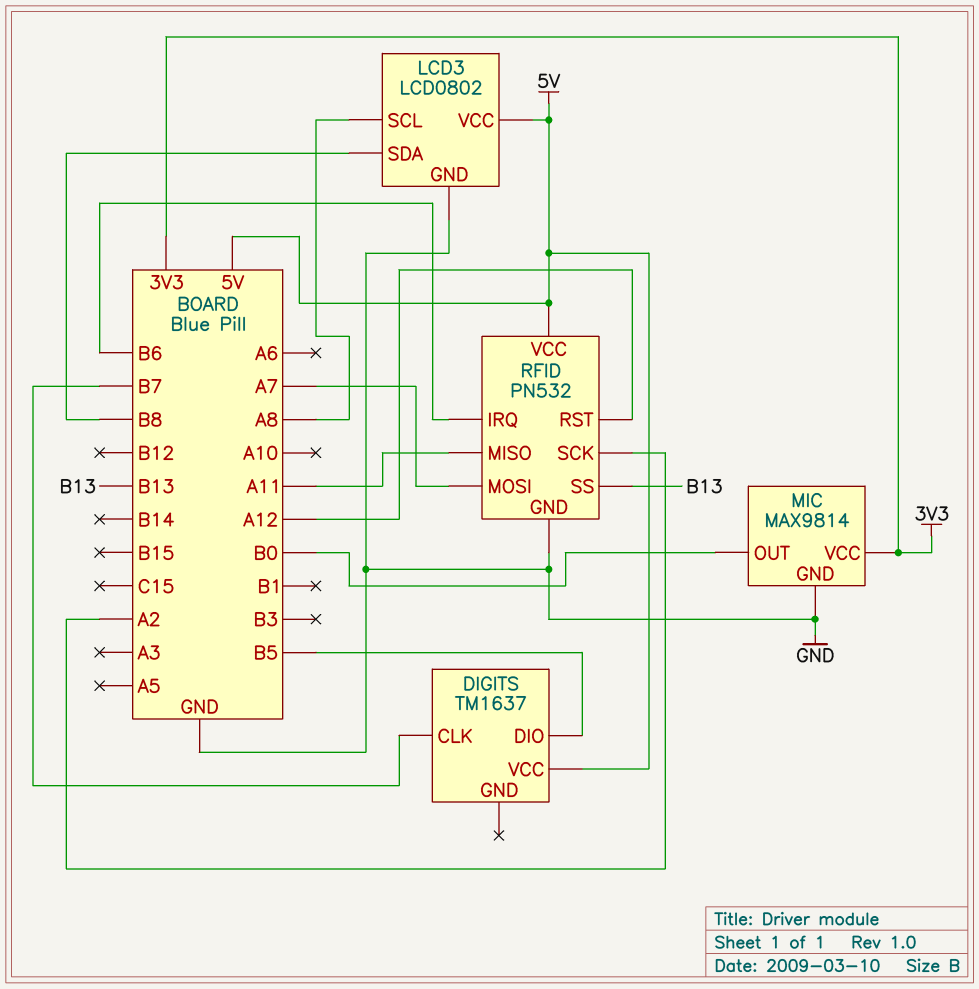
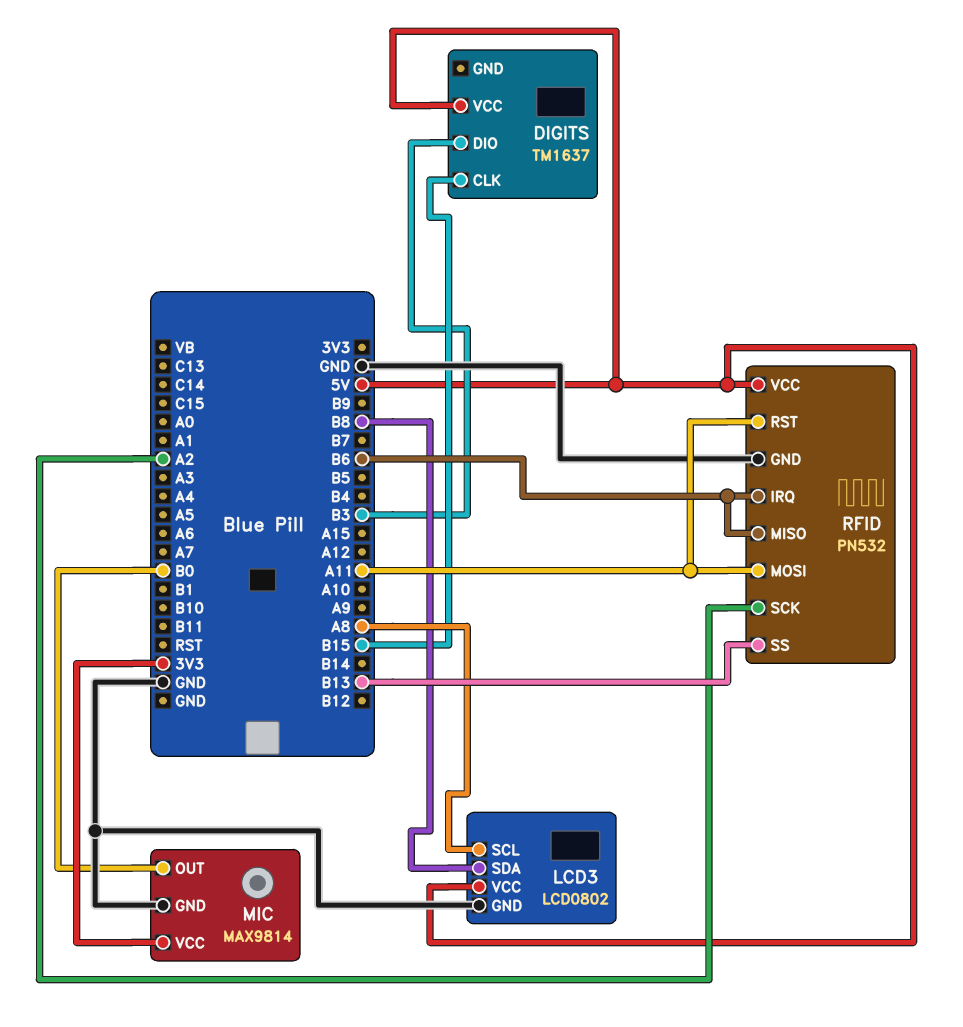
DIGITS pin CLK: B7 -> B15
DIGITS pin DIO: B5 -> B3
RFID pin MISO: A11 -> B6
RFID pin MOSI: A7 -> A11
RFID pin RST: A12 -> A11

